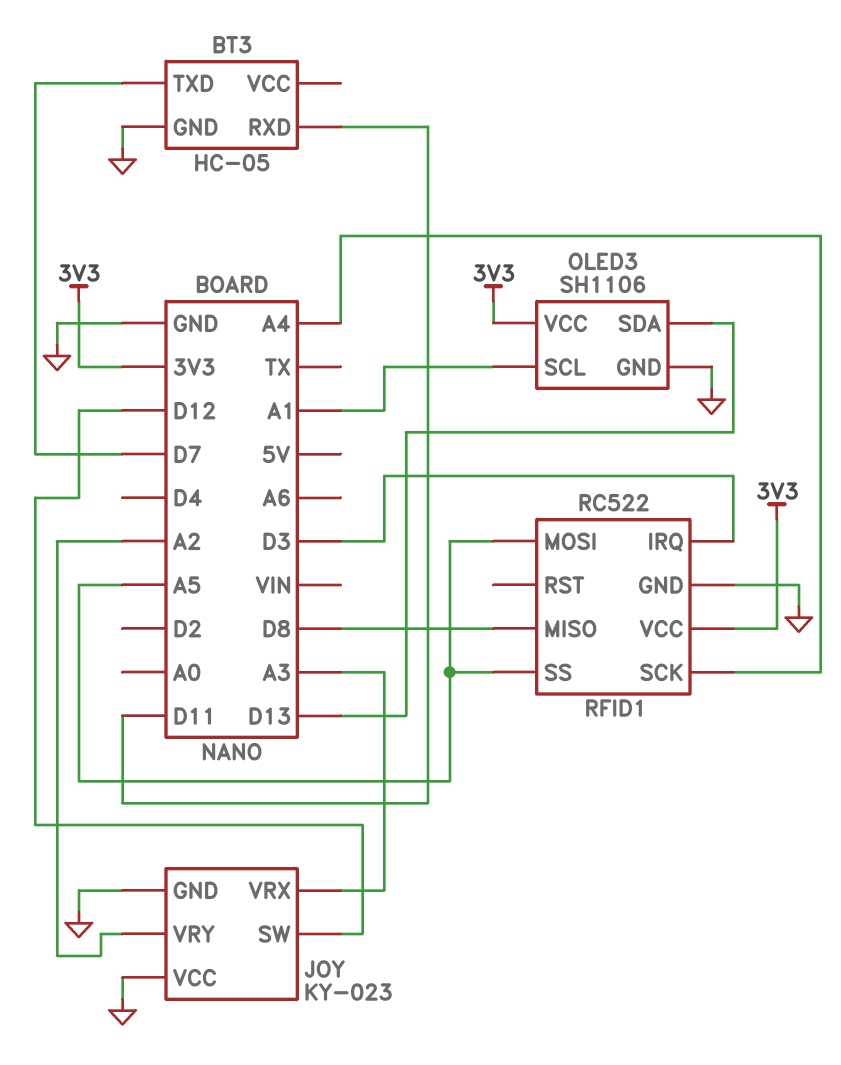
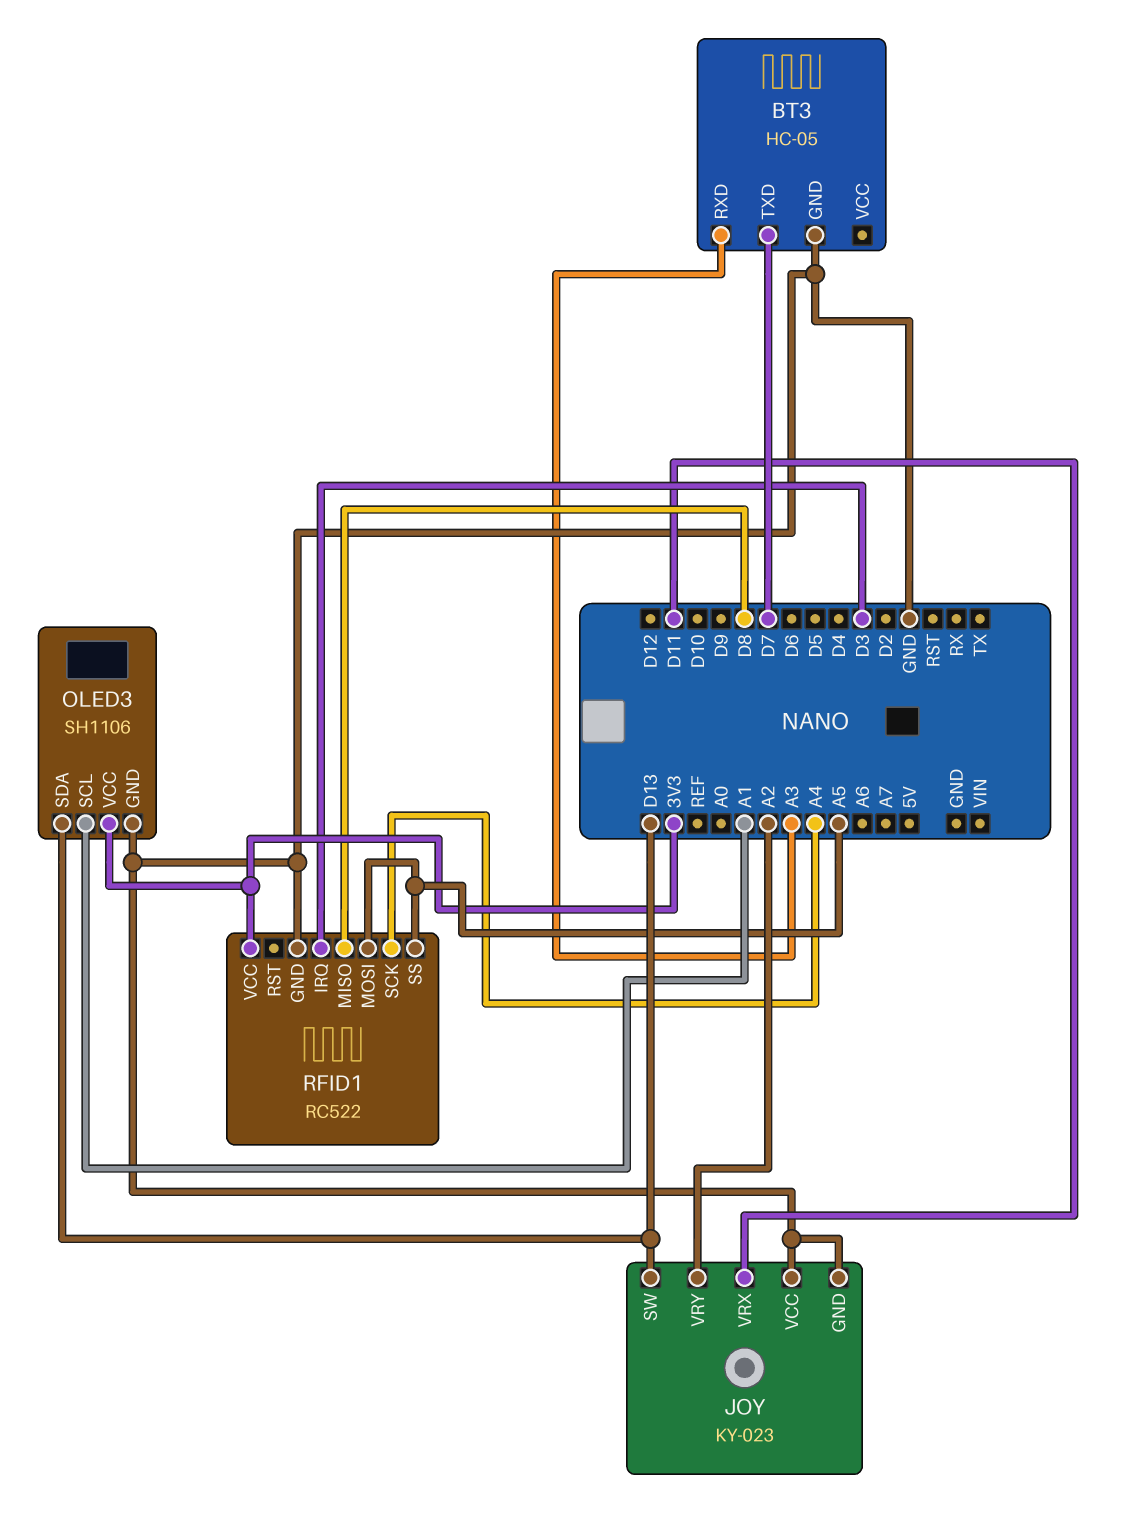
BT3 pin RXD: D11 -> A3
JOY pin SW: D12 -> D13
JOY pin VRX: A3 -> D11

